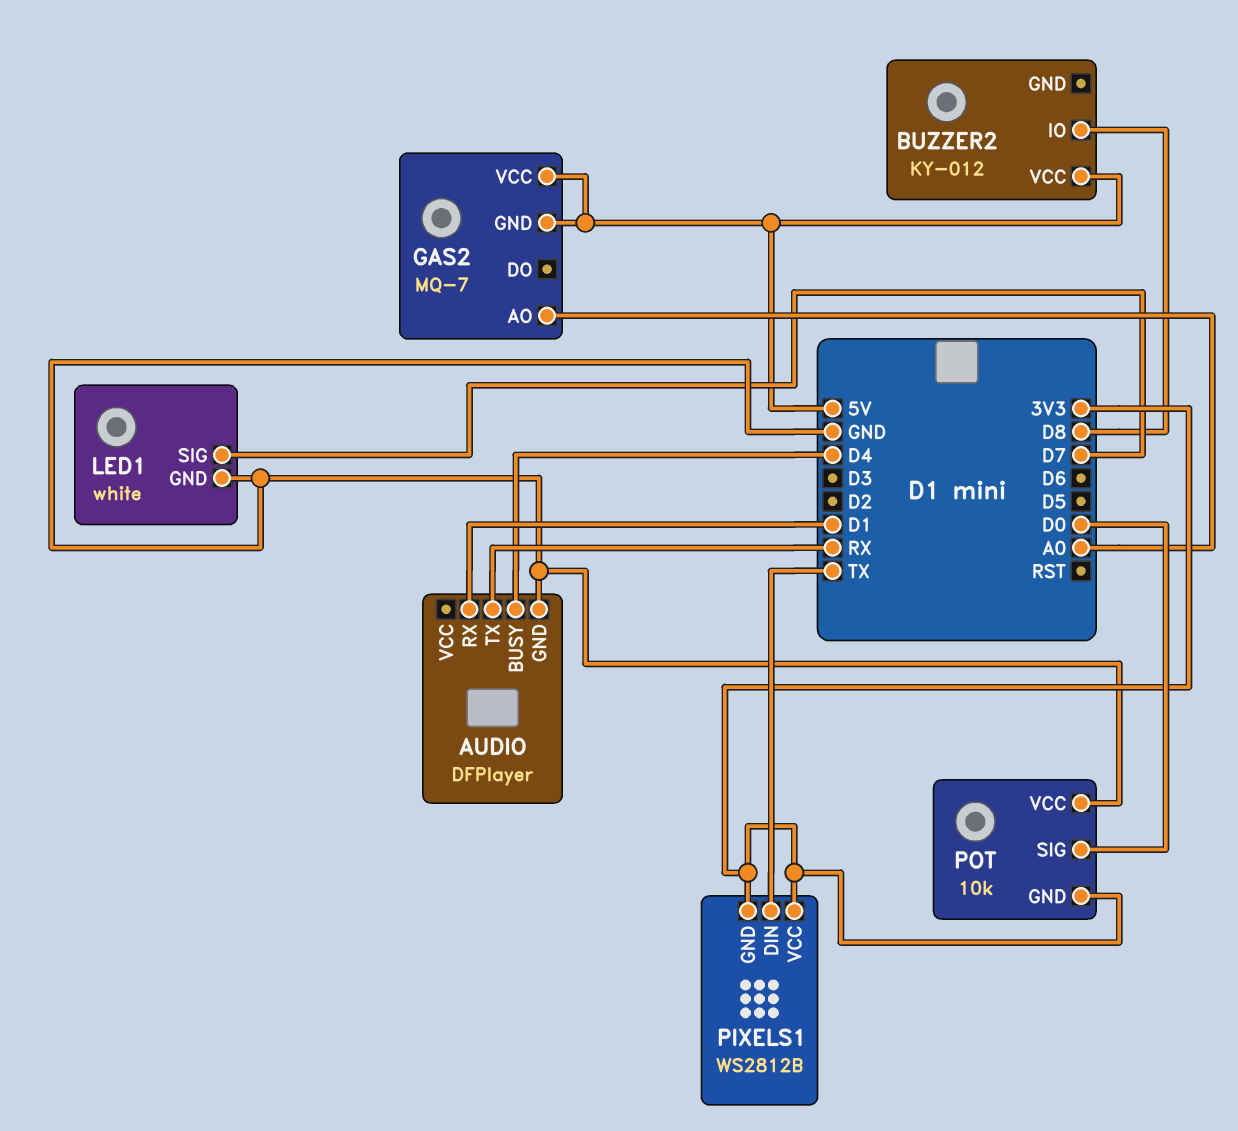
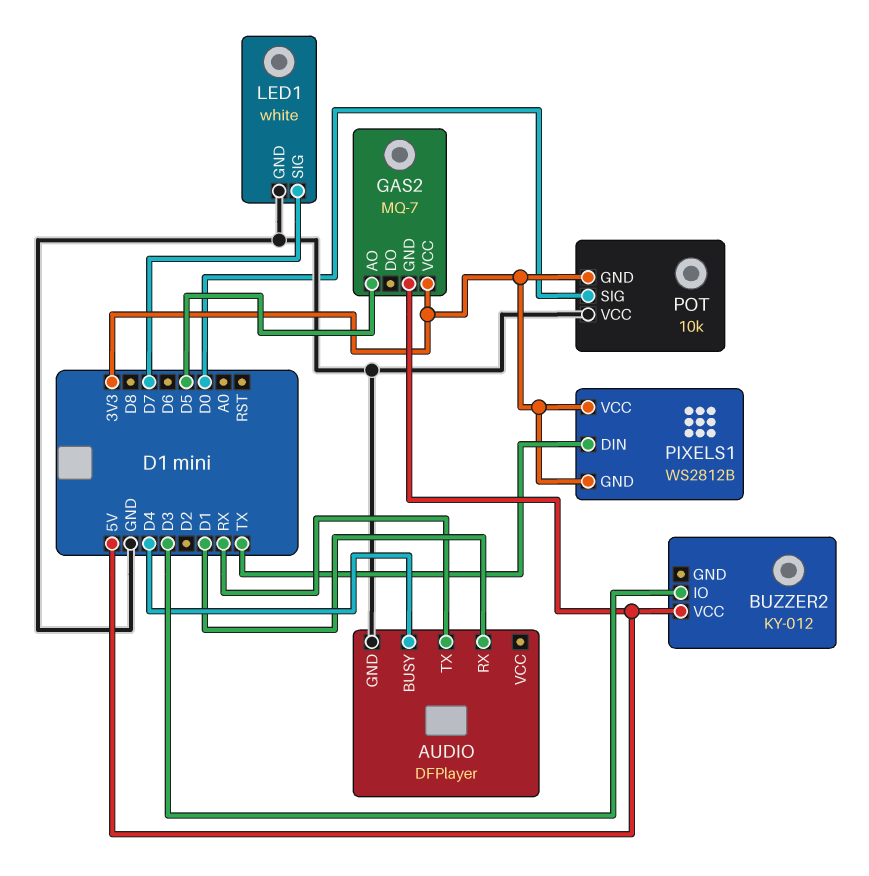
BUZZER2 pin IO: D8 -> D3
GAS2 pin AO: A0 -> D5
GAS2 pin VCC: 5V -> 3V3

